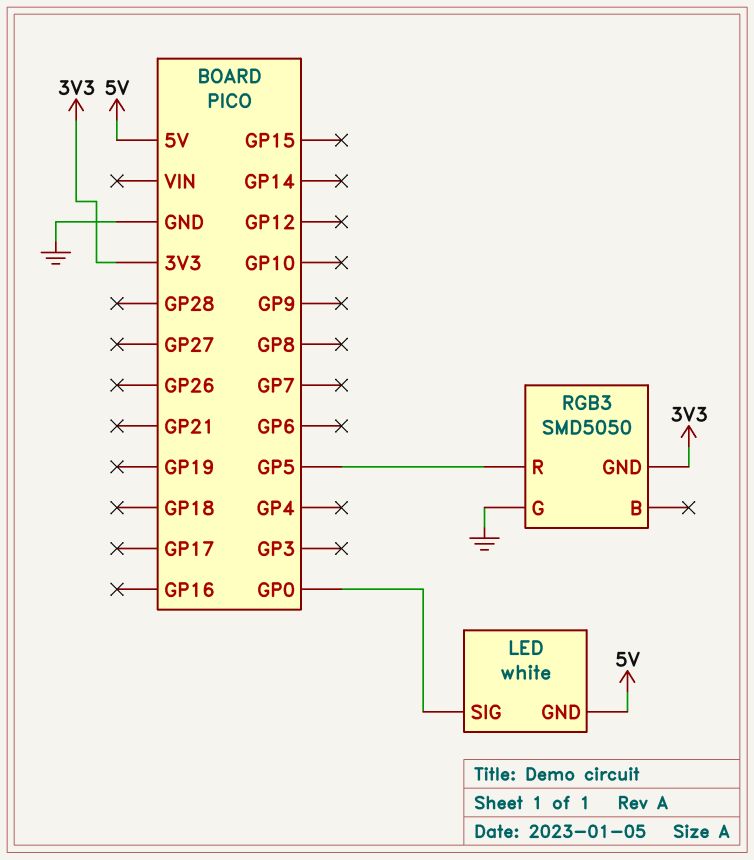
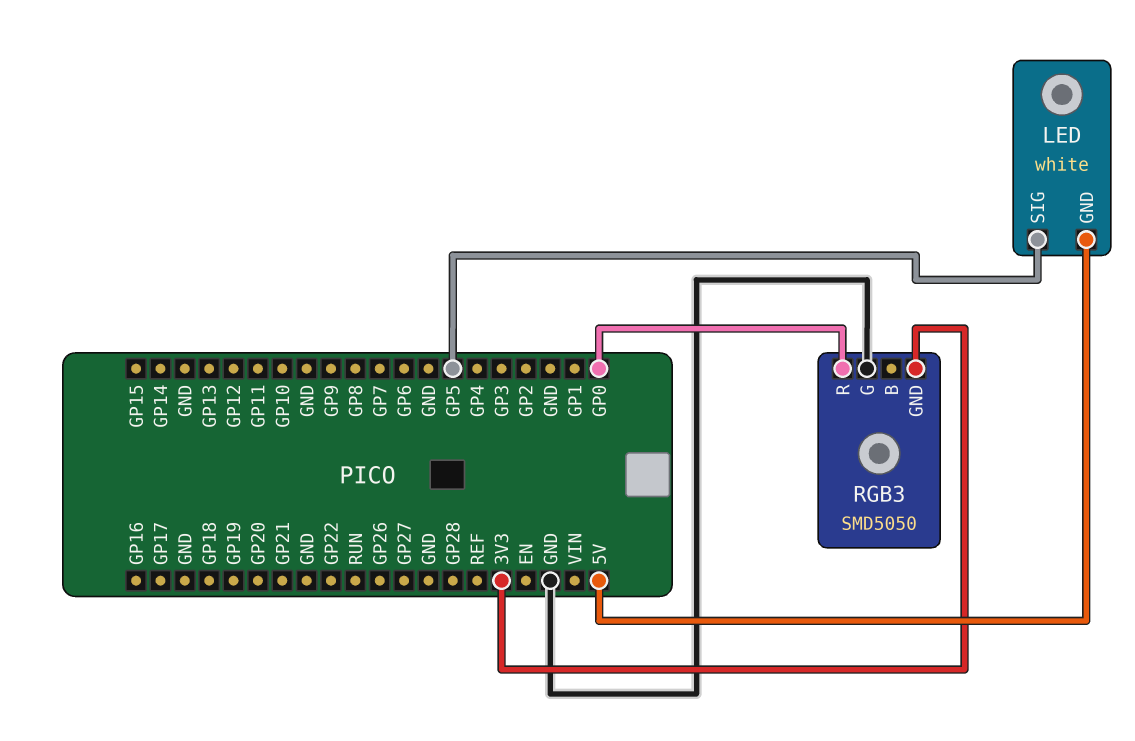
LED pin SIG: GP0 -> GP5
RGB3 pin R: GP5 -> GP0

